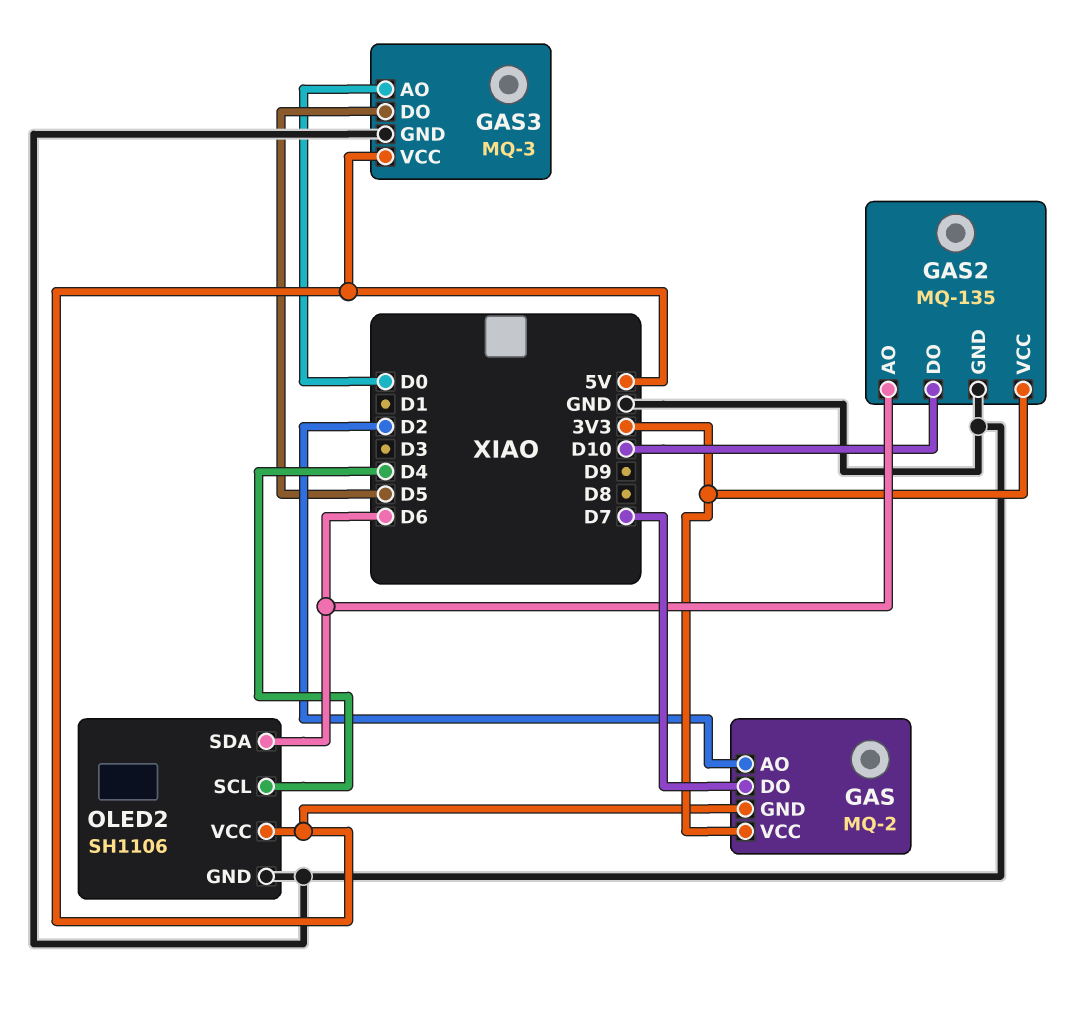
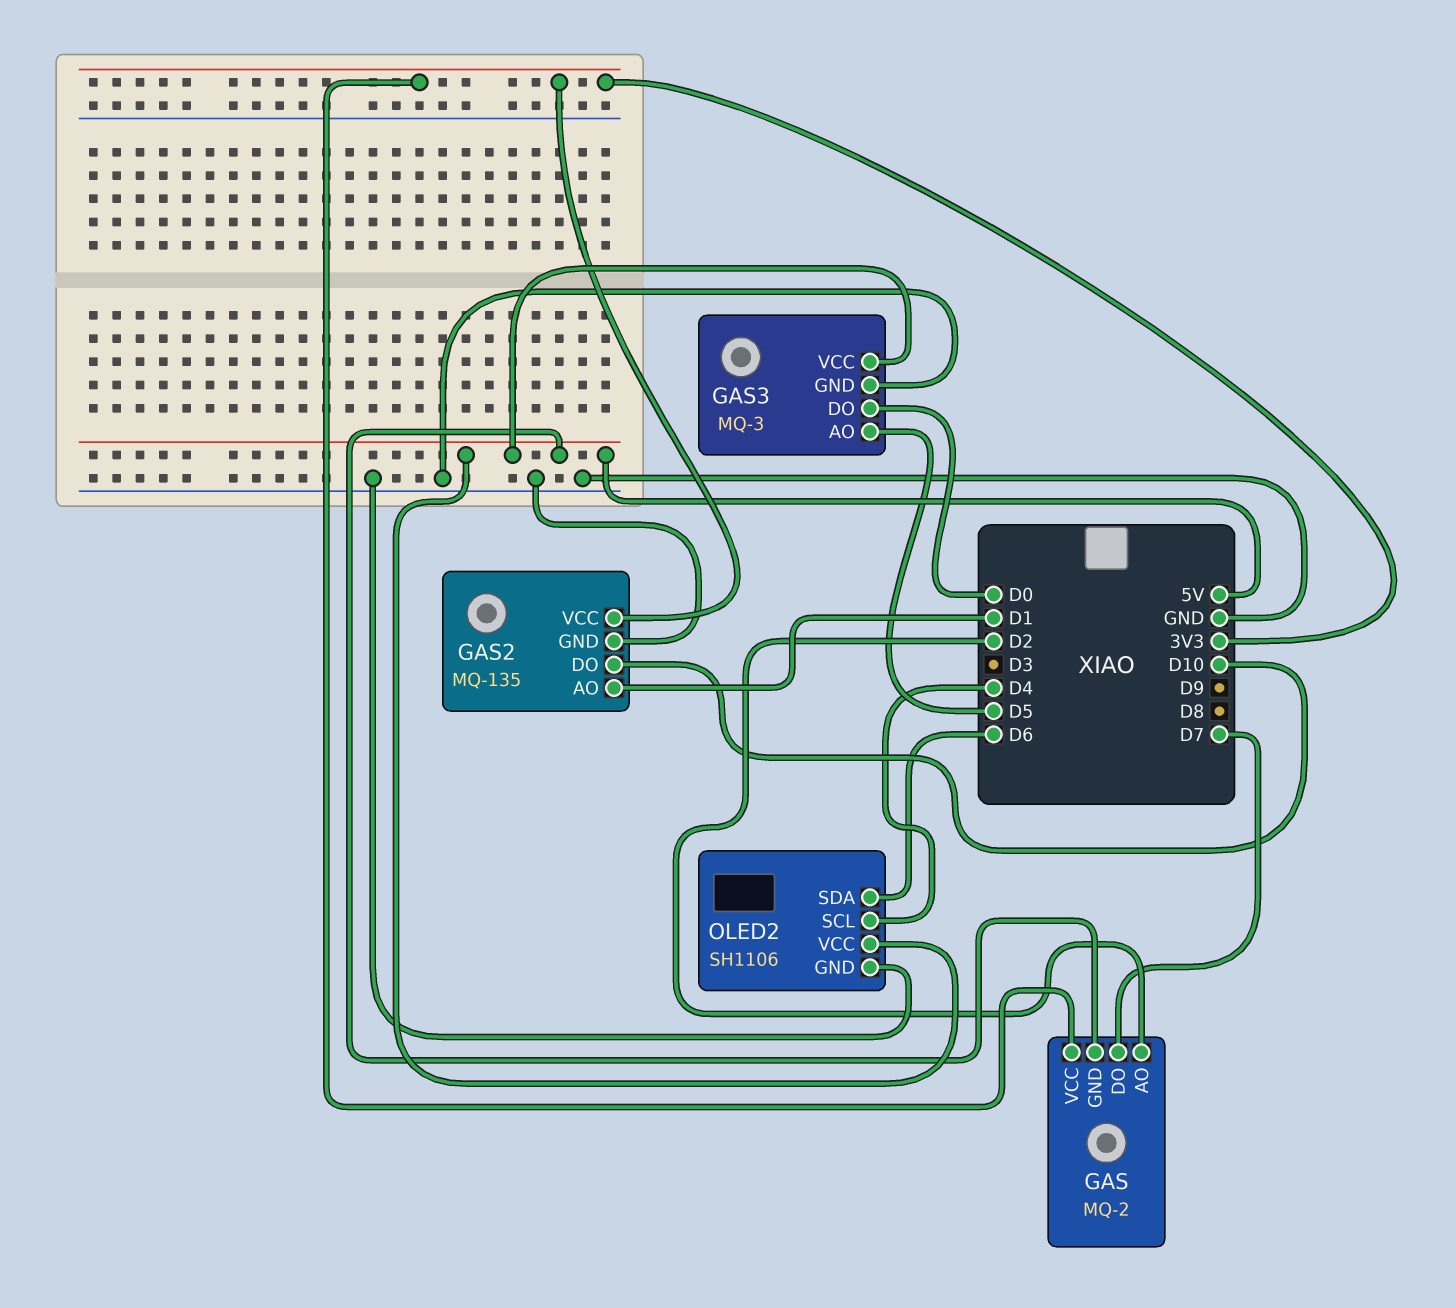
GAS2 pin AO: D6 -> D1
GAS3 pin AO: D0 -> D5
GAS3 pin DO: D5 -> D0

